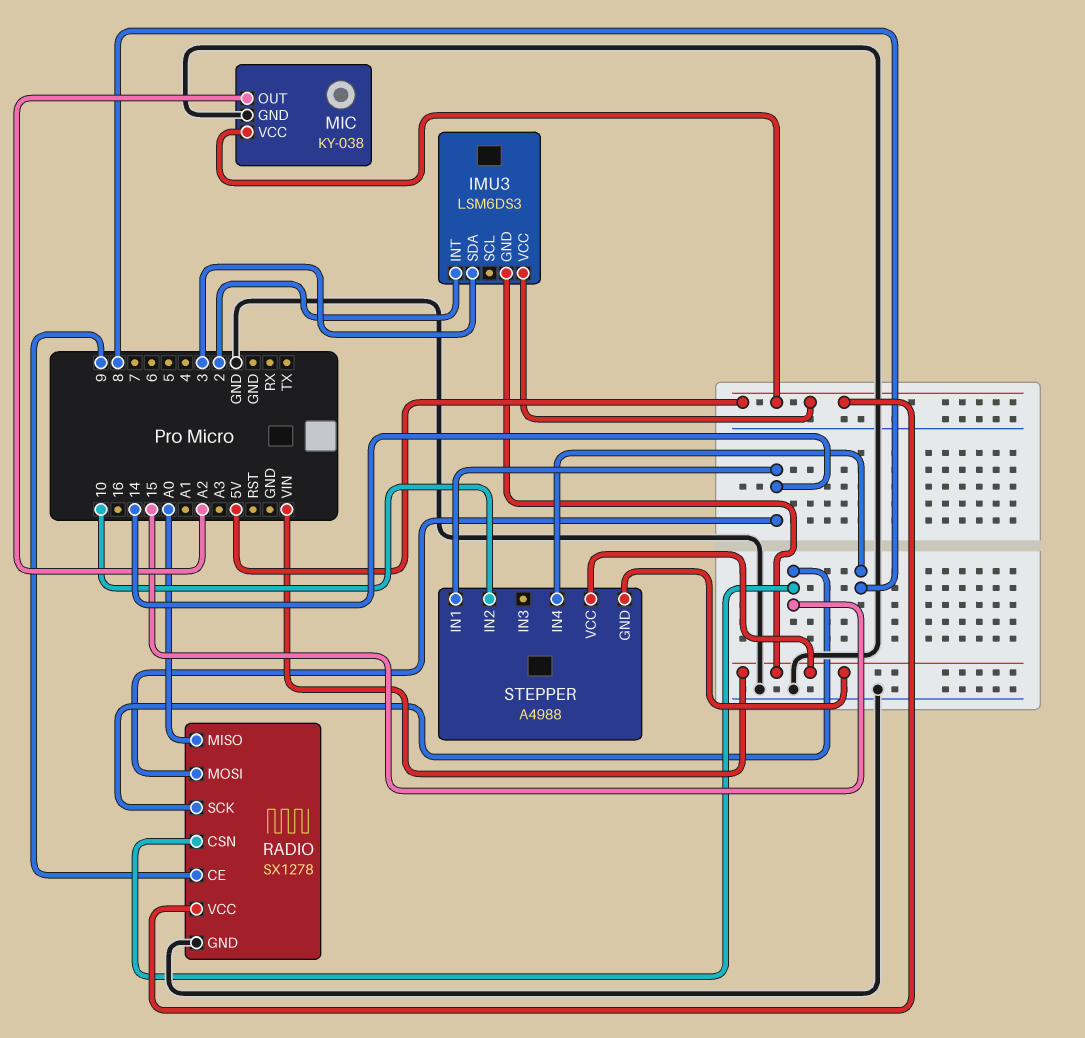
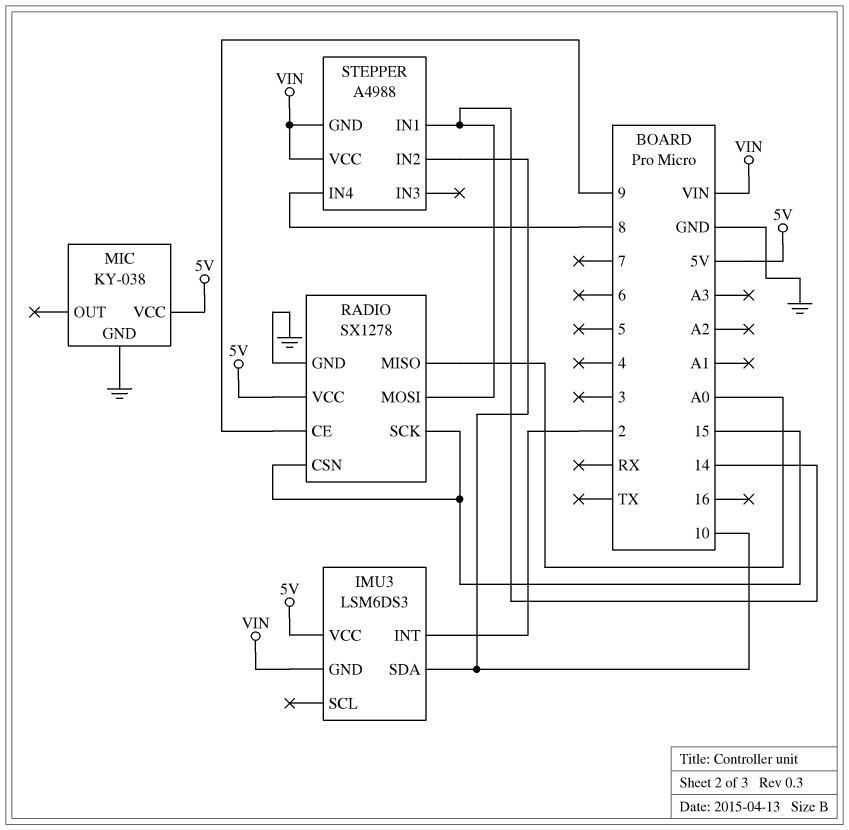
IMU3 pin SDA: 3 -> 10
MIC pin OUT: A2 -> none

